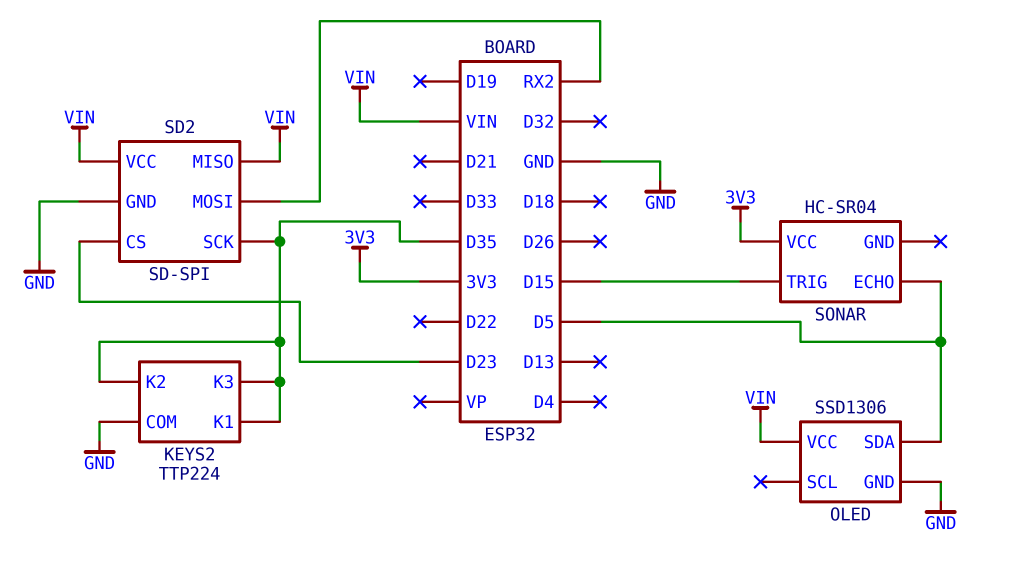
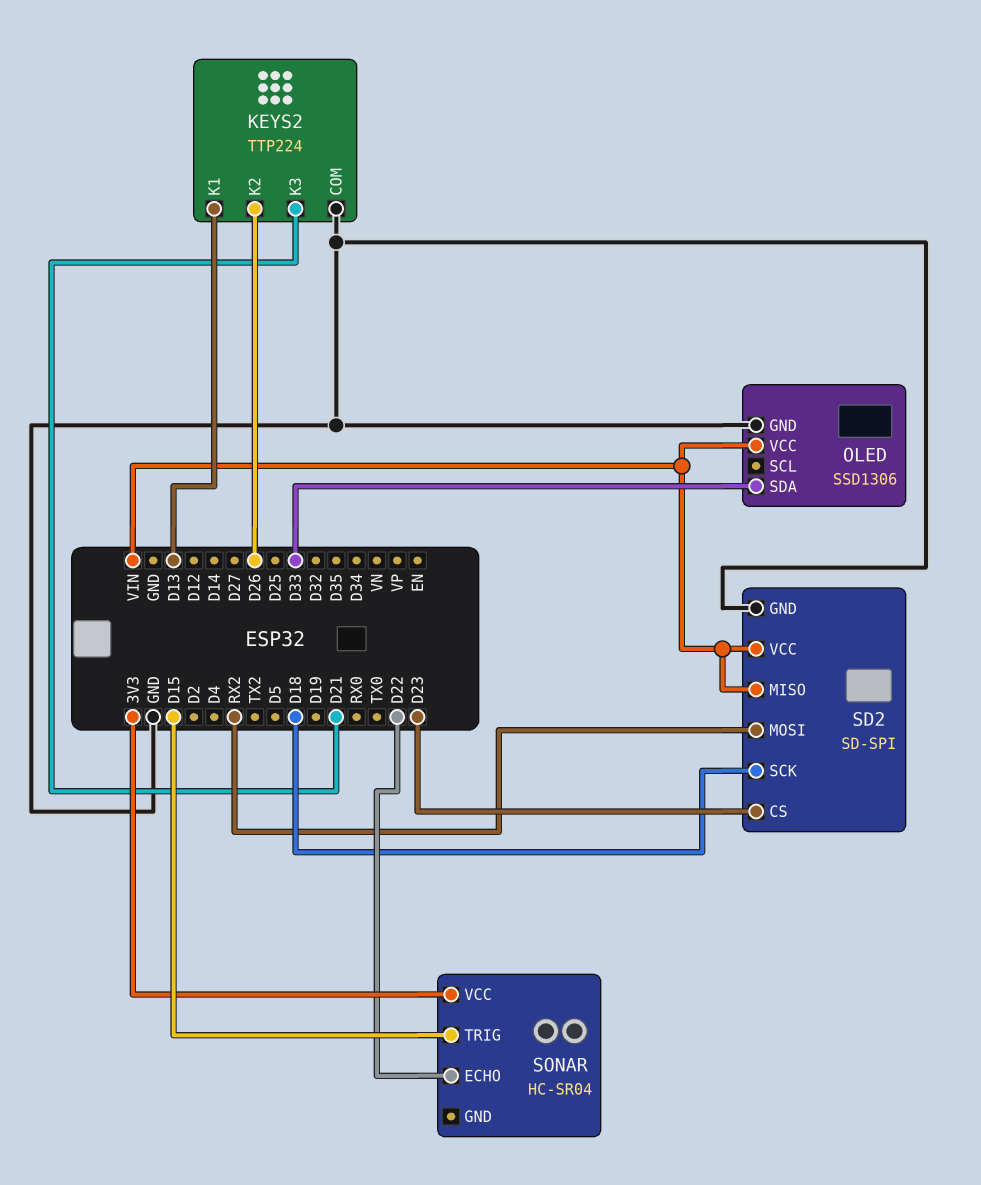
KEYS2 pin K1: D35 -> D13
KEYS2 pin K2: D35 -> D26
KEYS2 pin K3: D35 -> D21
OLED pin SDA: D5 -> D33
SD2 pin SCK: D35 -> D18
SONAR pin ECHO: D5 -> D22

